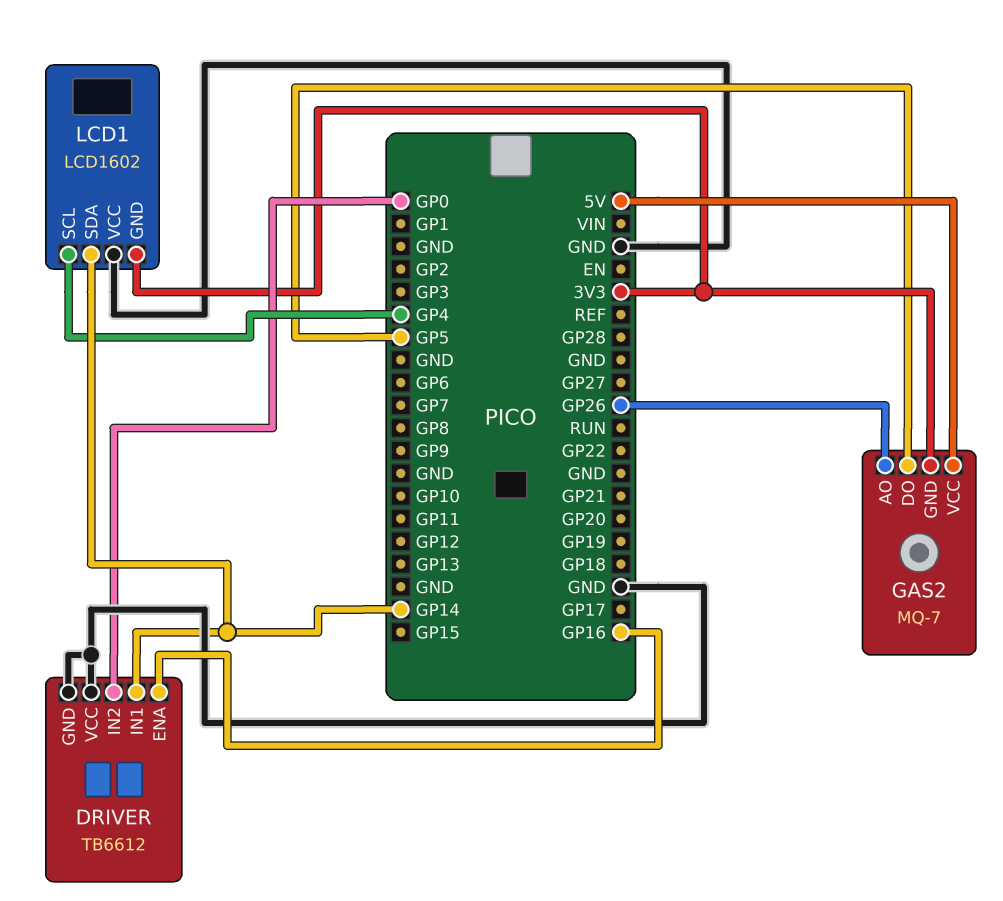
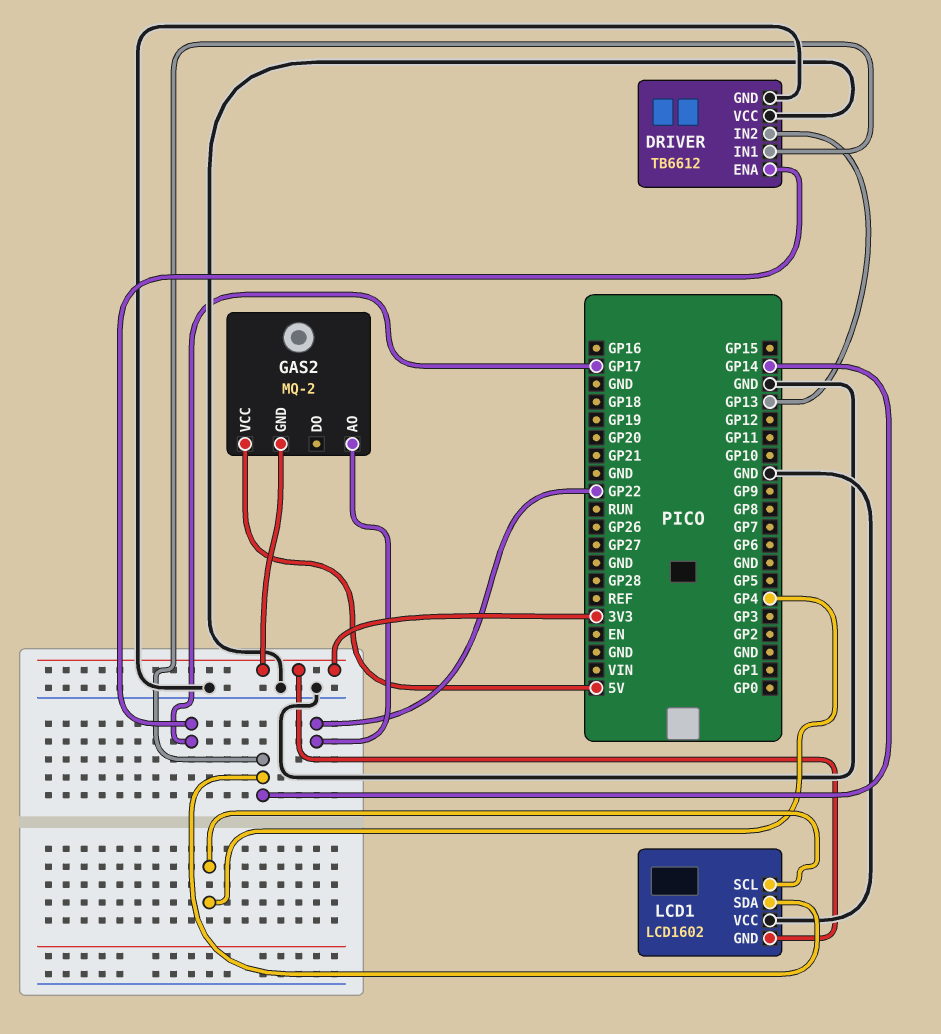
DRIVER pin ENA: GP16 -> GP17
DRIVER pin IN2: GP0 -> GP13
GAS2: MQ-7 -> MQ-2
GAS2 pin AO: GP26 -> GP22
GAS2 pin DO: GP5 -> none

